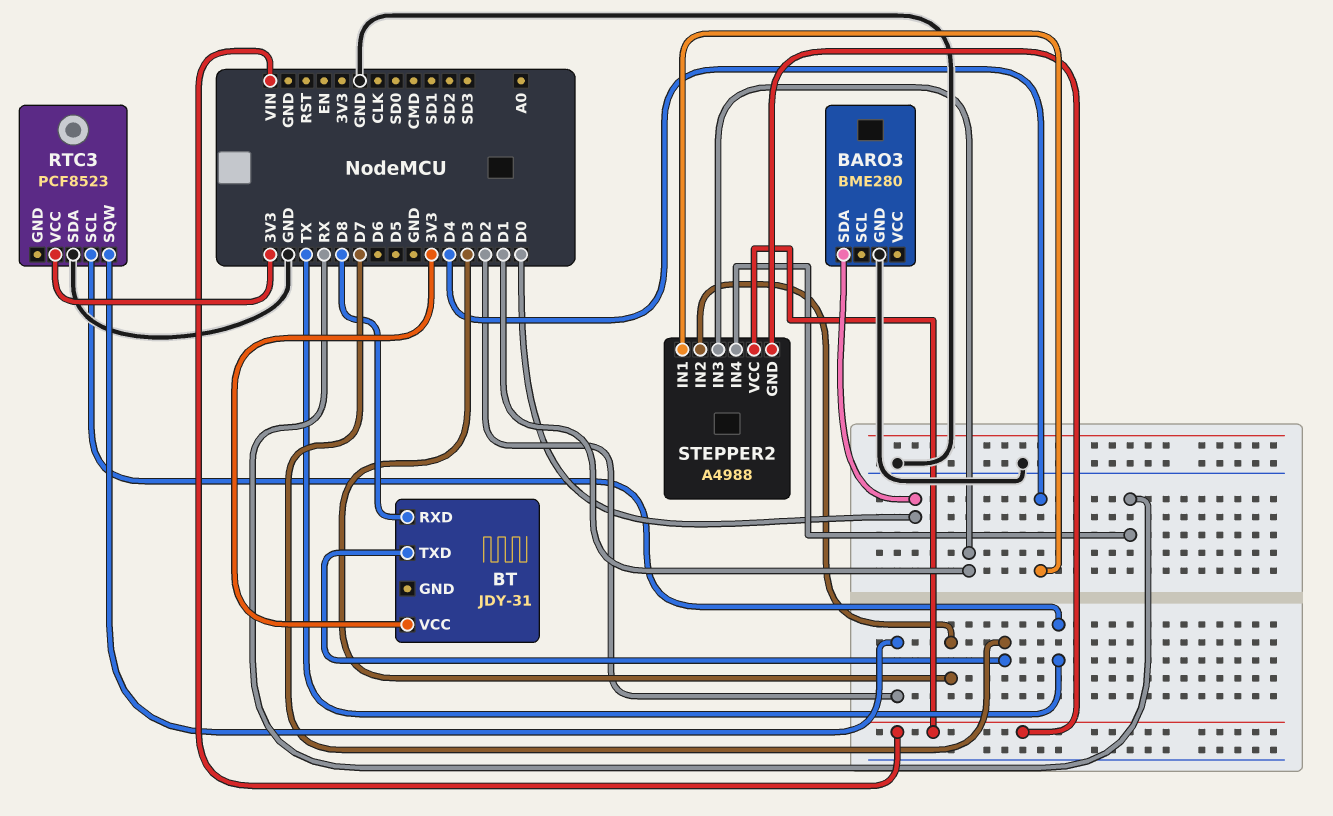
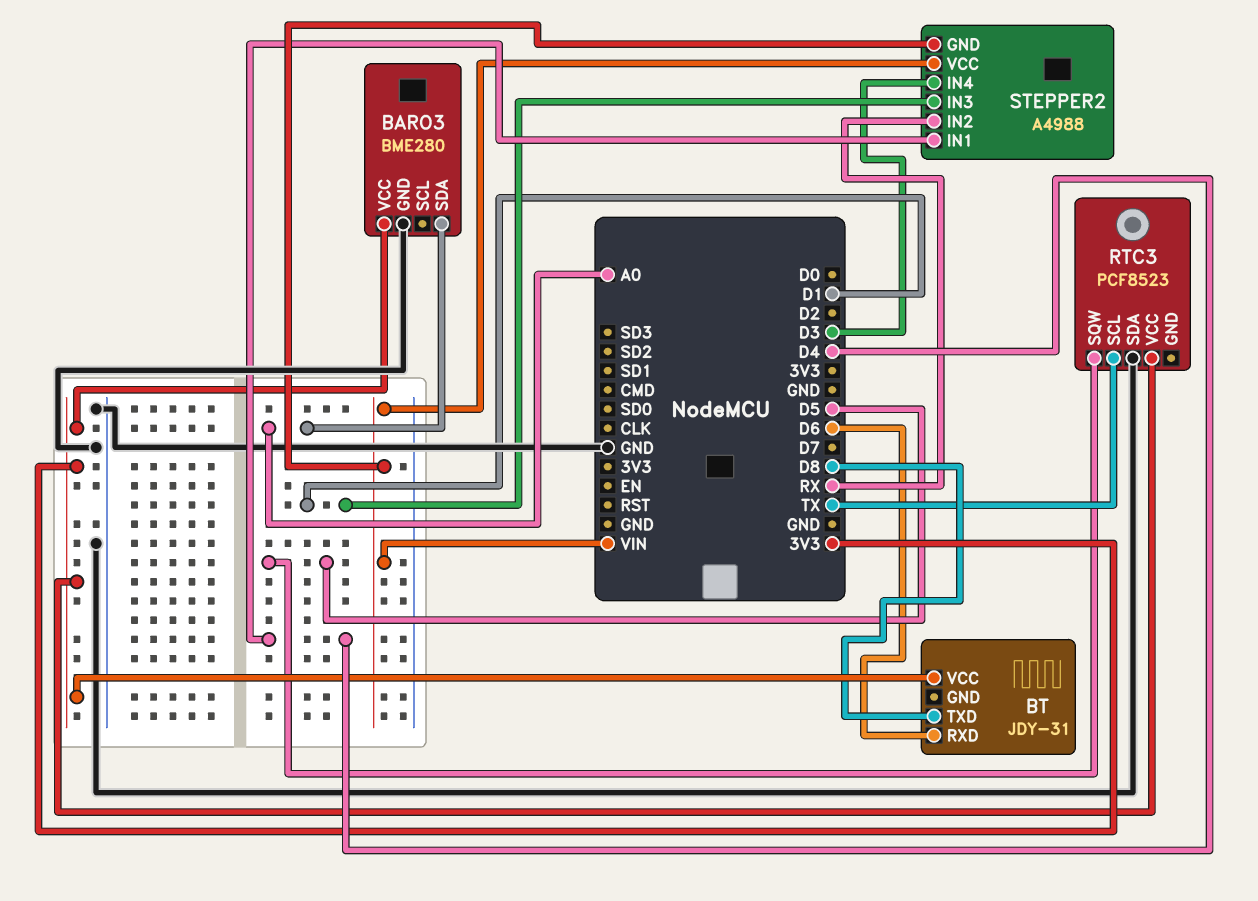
BARO3 pin SDA: D0 -> A0
BARO3 pin VCC: none -> 3V3
BT pin RXD: D8 -> D6
BT pin TXD: D7 -> D8
RTC3 pin SQW: D2 -> D5
STEPPER2 pin IN2: D3 -> RX
STEPPER2 pin IN4: RX -> D3

